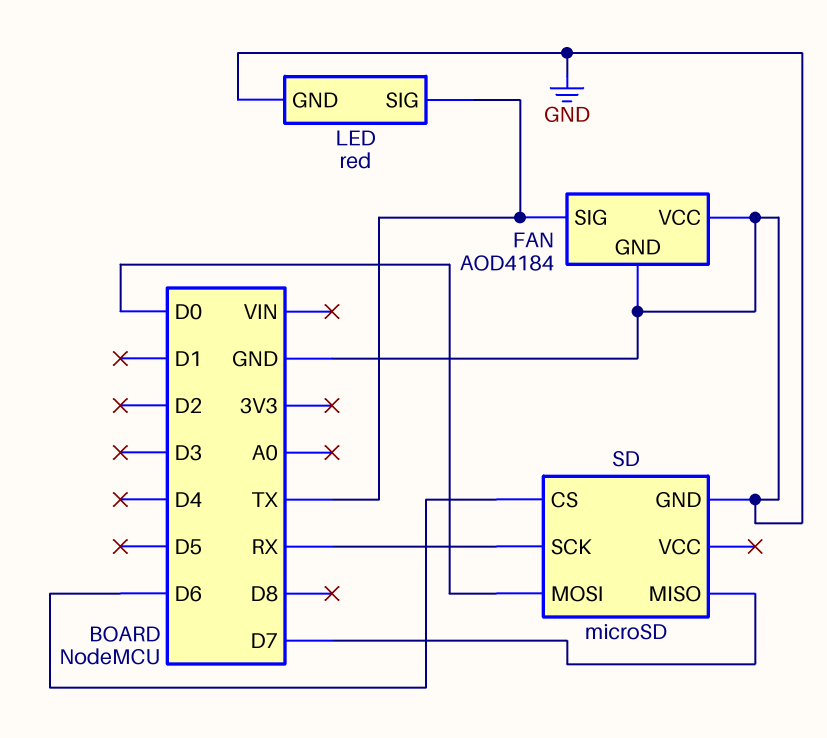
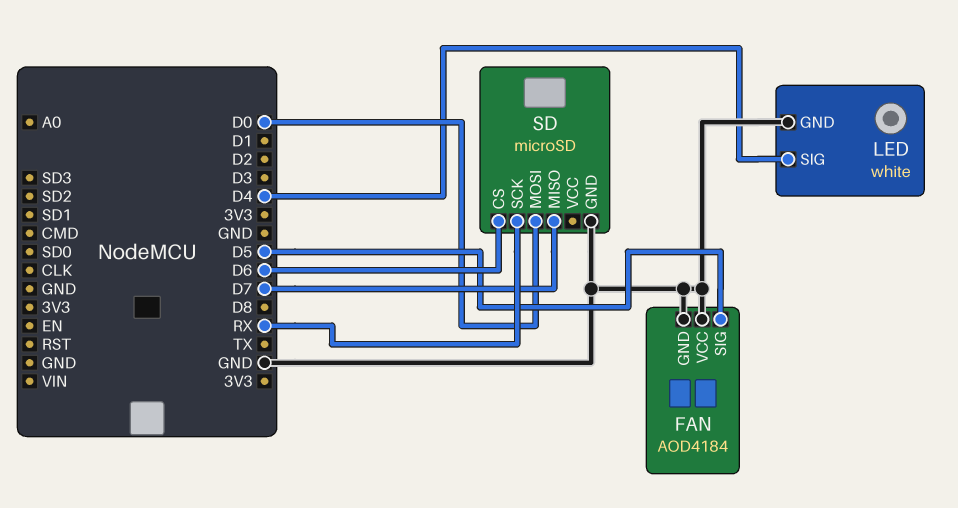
FAN pin SIG: TX -> D5
LED: red -> white
LED pin SIG: TX -> D4

